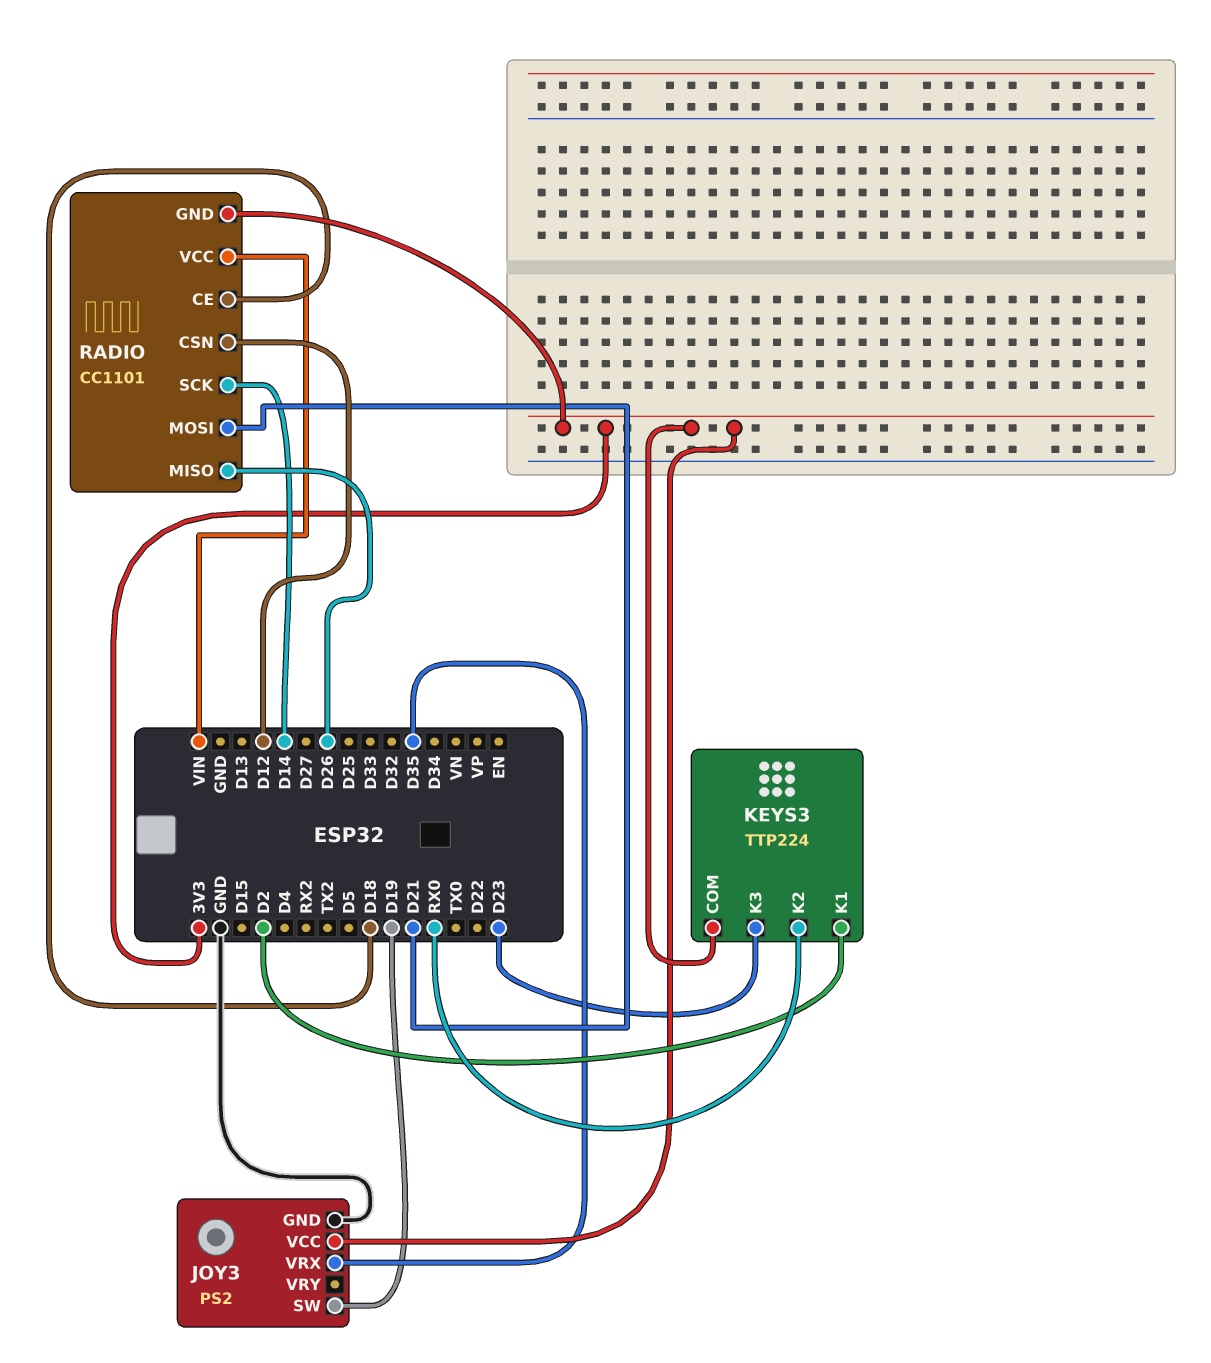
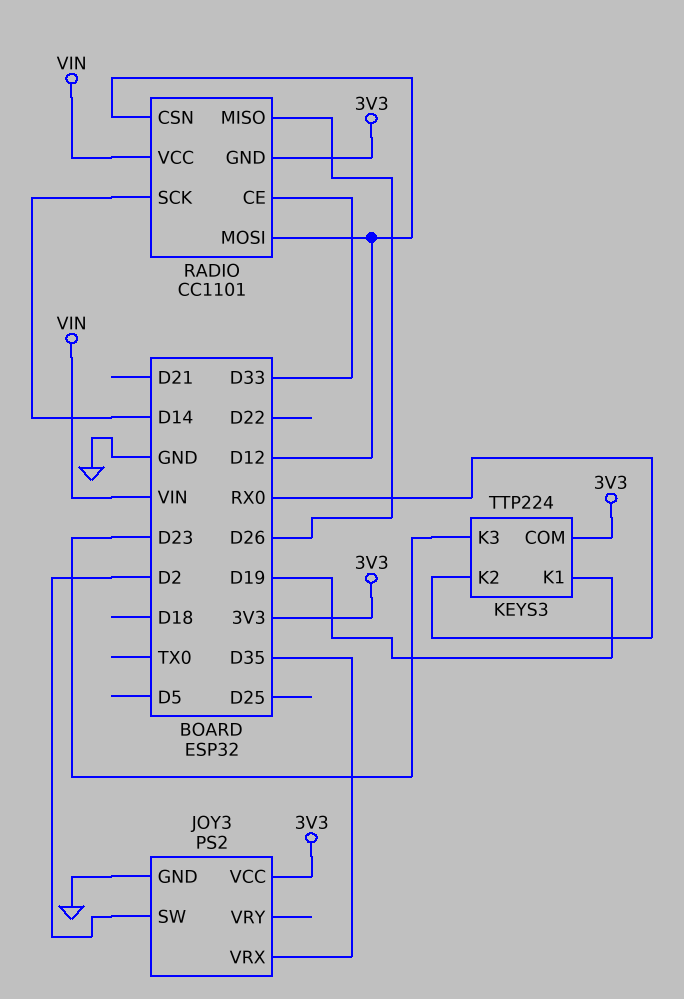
JOY3 pin SW: D19 -> D2
KEYS3 pin K1: D2 -> D19
RADIO pin CE: D18 -> D33
RADIO pin MOSI: D21 -> D12

